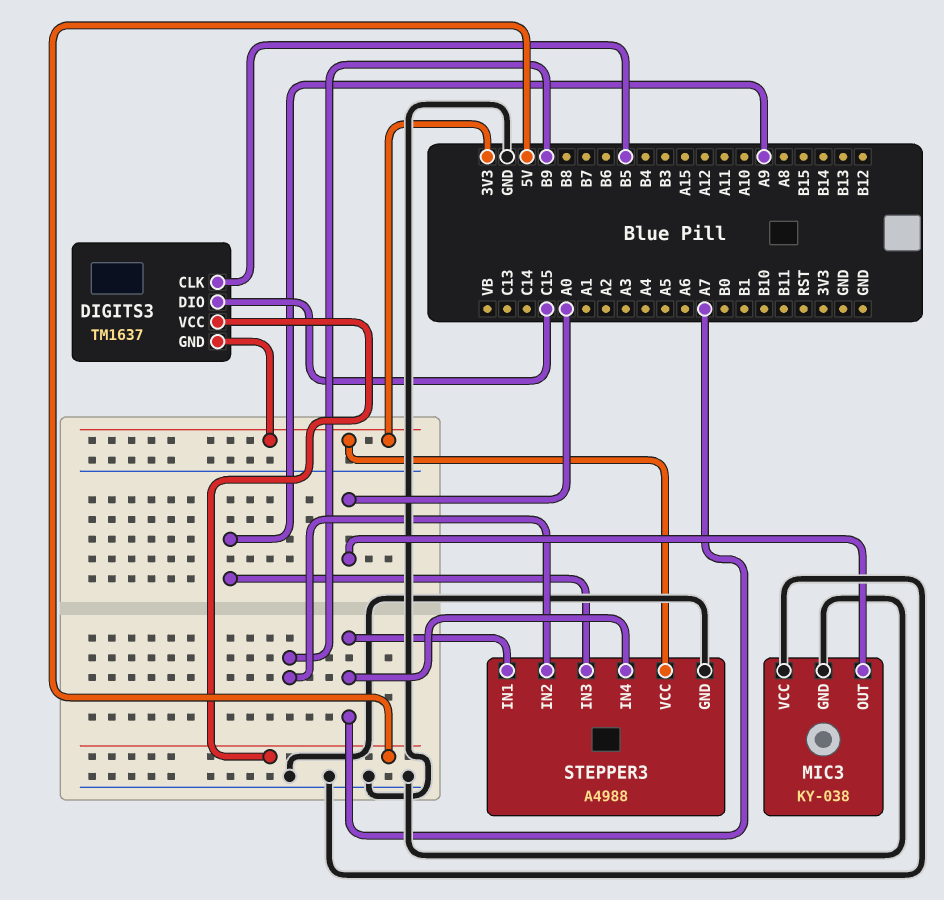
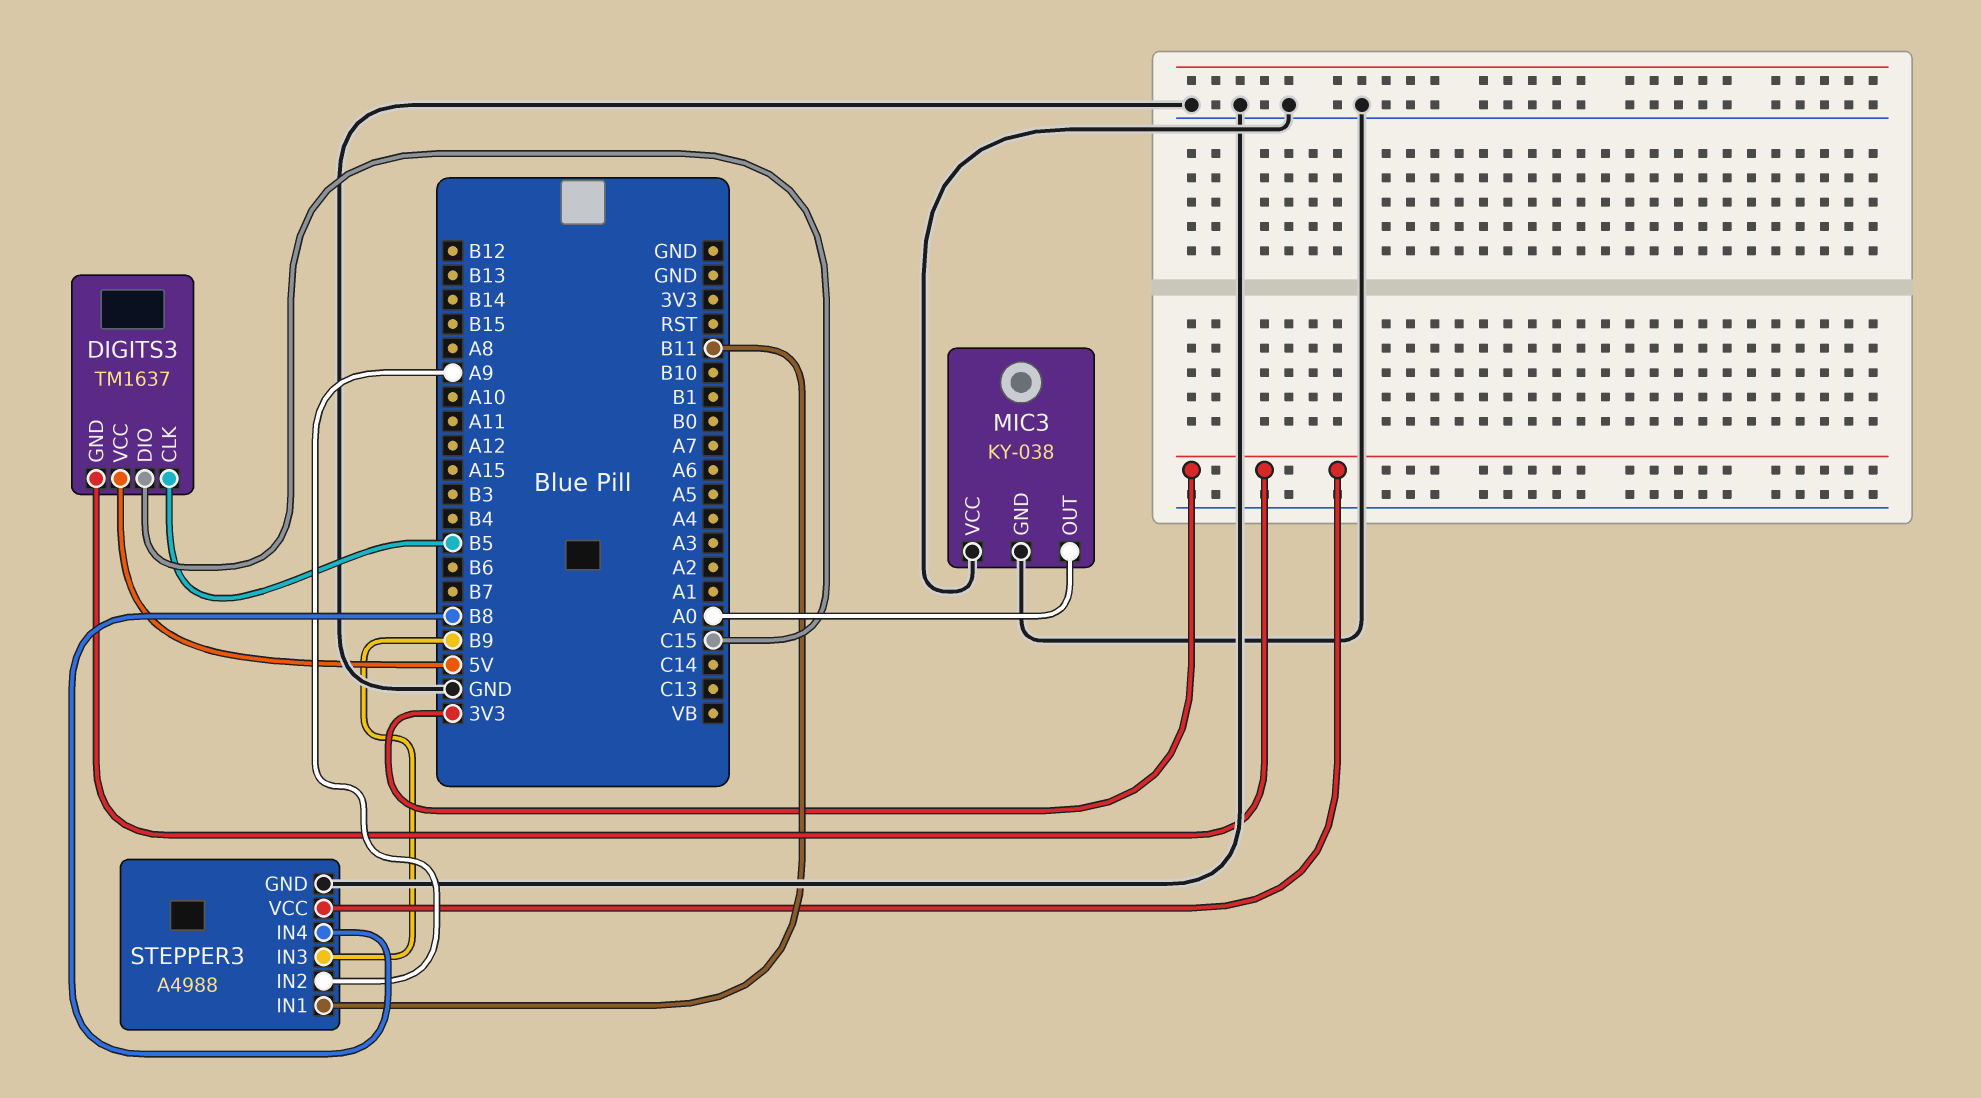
STEPPER3 pin IN1: A7 -> B11
STEPPER3 pin IN2: B9 -> A9
STEPPER3 pin IN3: A9 -> B9
STEPPER3 pin IN4: A7 -> B8

